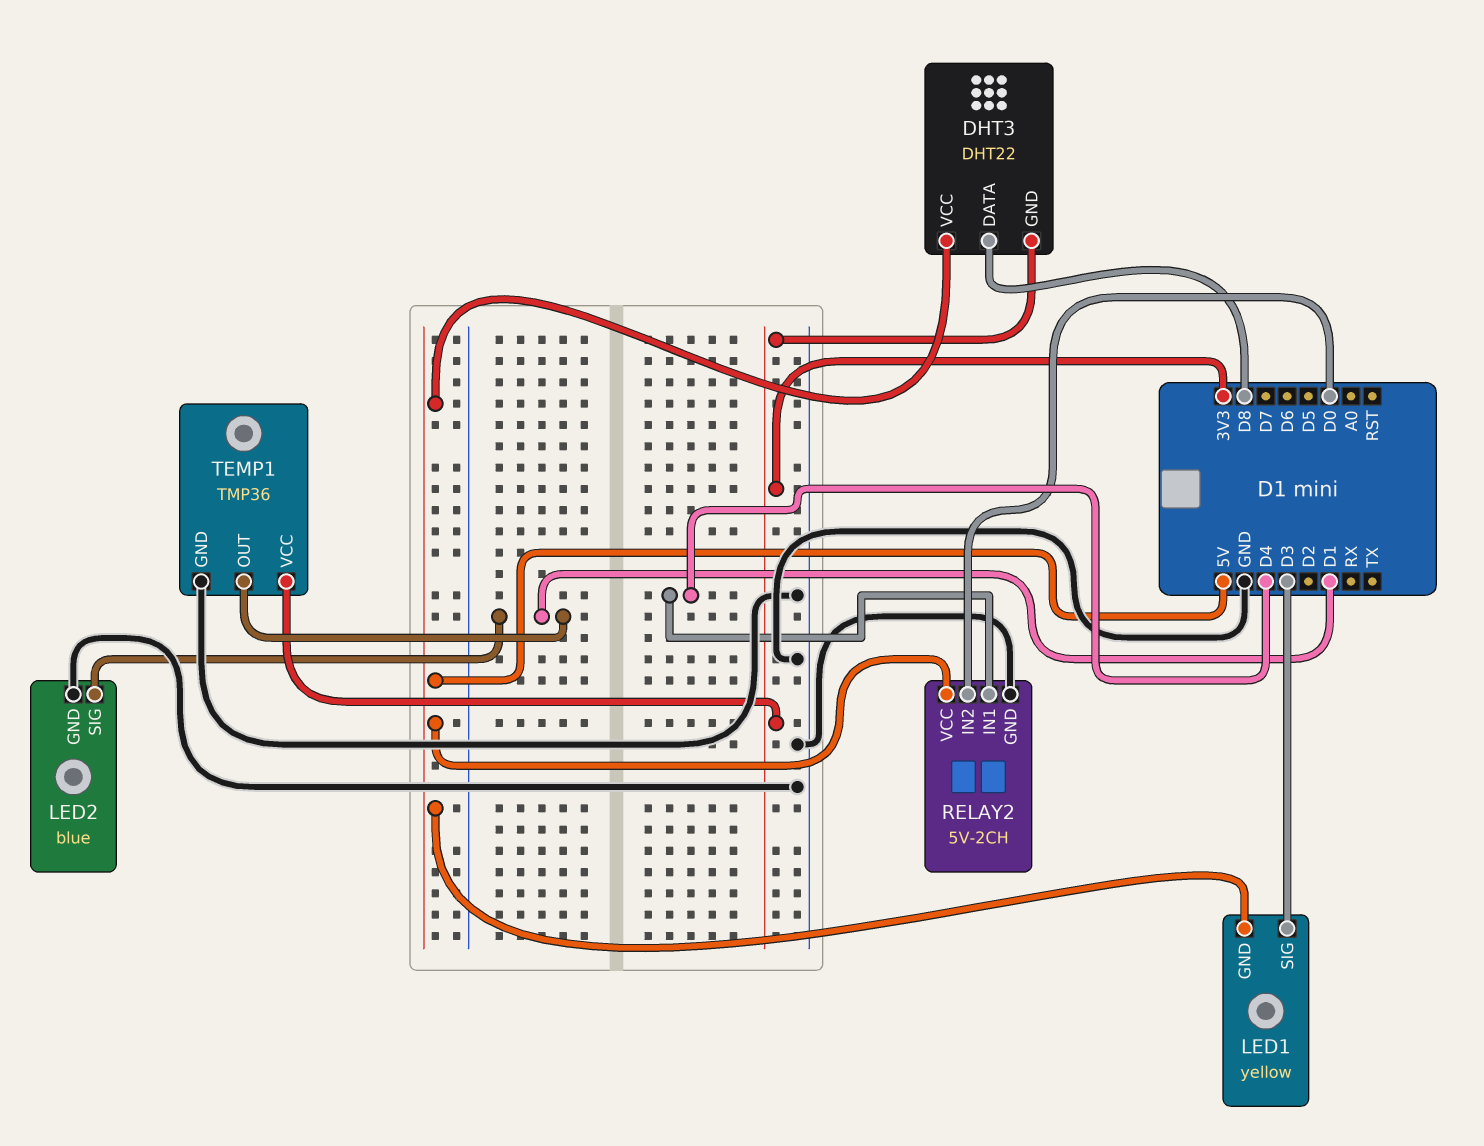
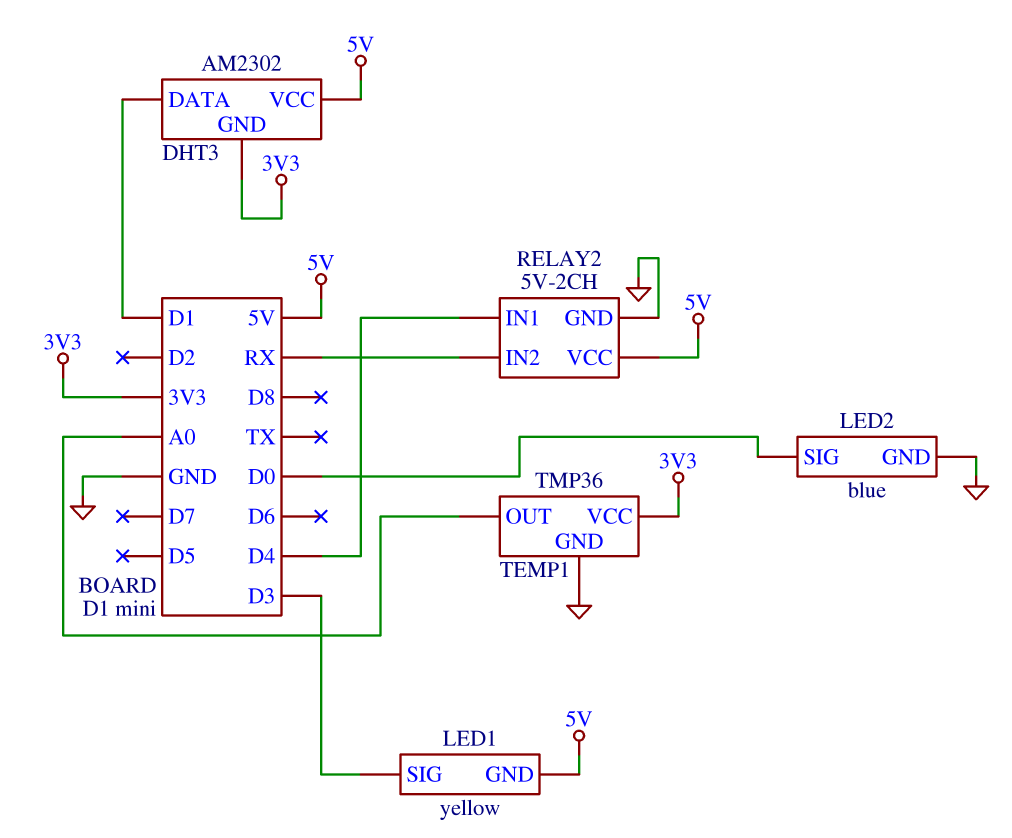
DHT3: DHT22 -> AM2302
DHT3 pin DATA: D8 -> D1
LED2 pin SIG: D1 -> D0
RELAY2 pin IN2: D0 -> RX
TEMP1 pin OUT: D1 -> A0

